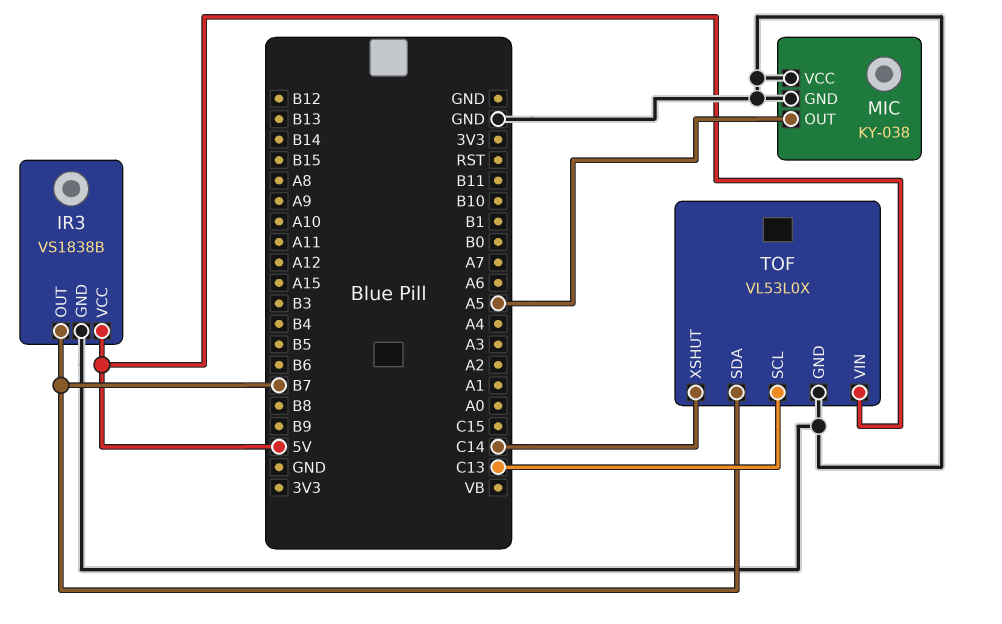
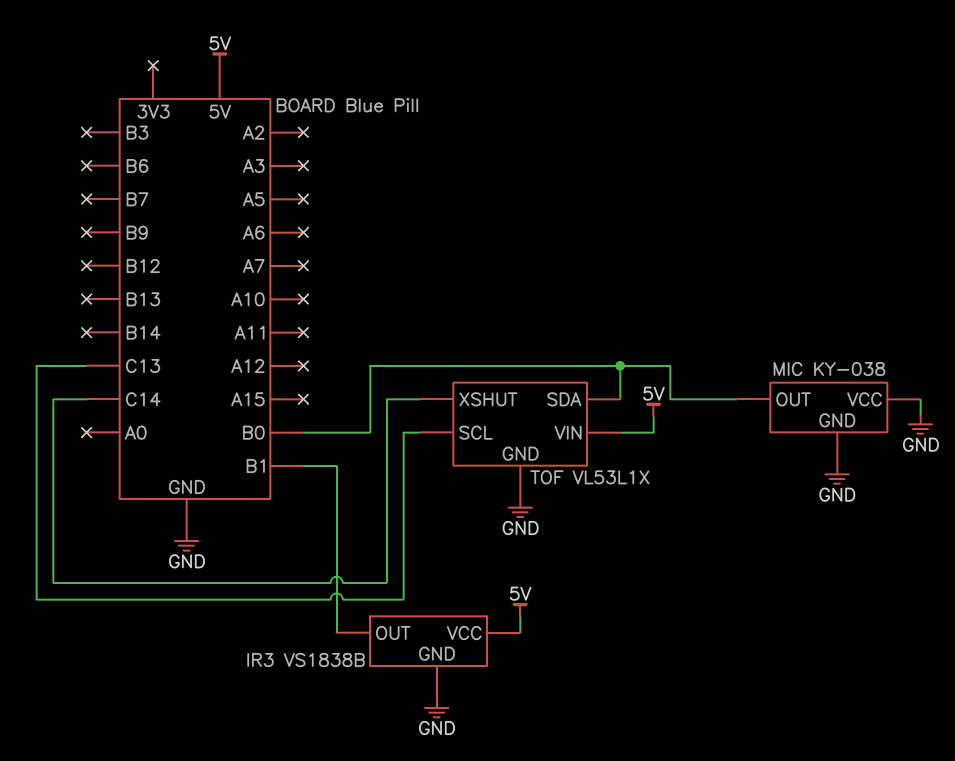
IR3 pin OUT: B7 -> B1
MIC pin OUT: A5 -> B0
TOF: VL53L0X -> VL53L1X
TOF pin SDA: B7 -> B0

